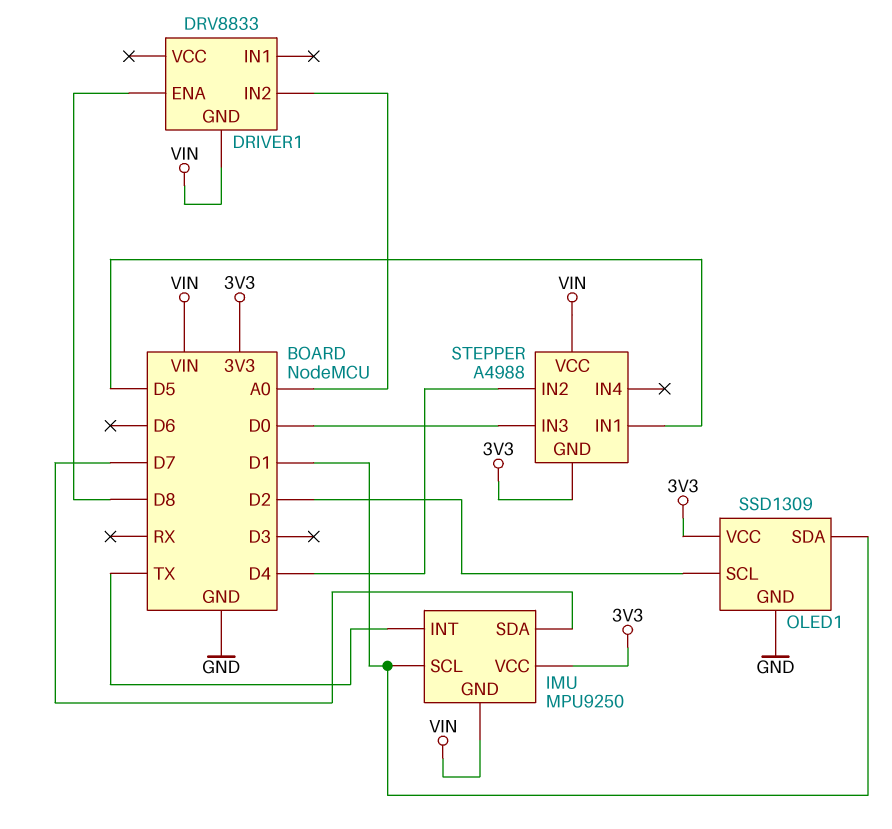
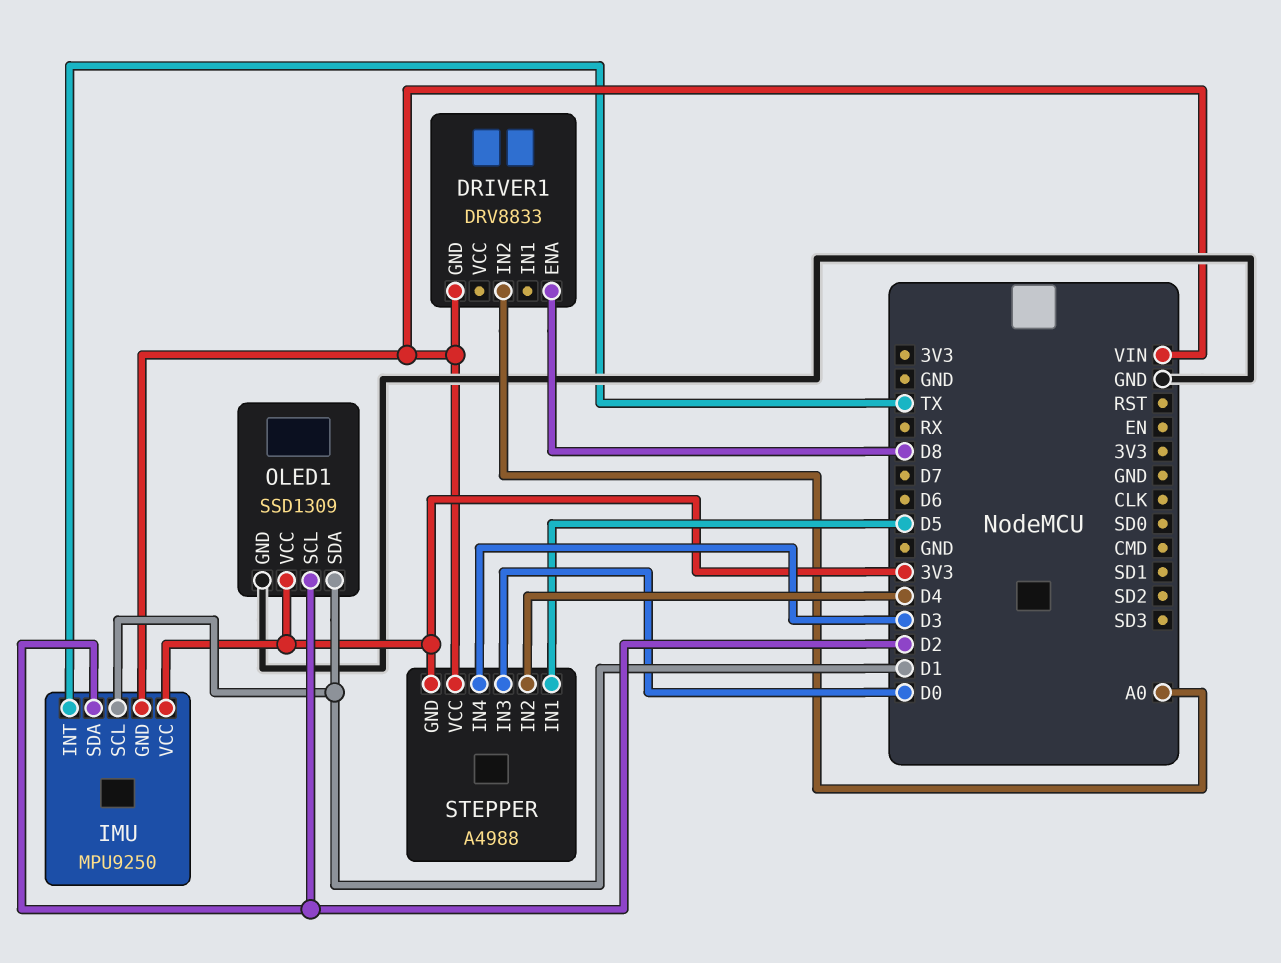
IMU pin SDA: D7 -> D2
STEPPER pin IN4: none -> D3

